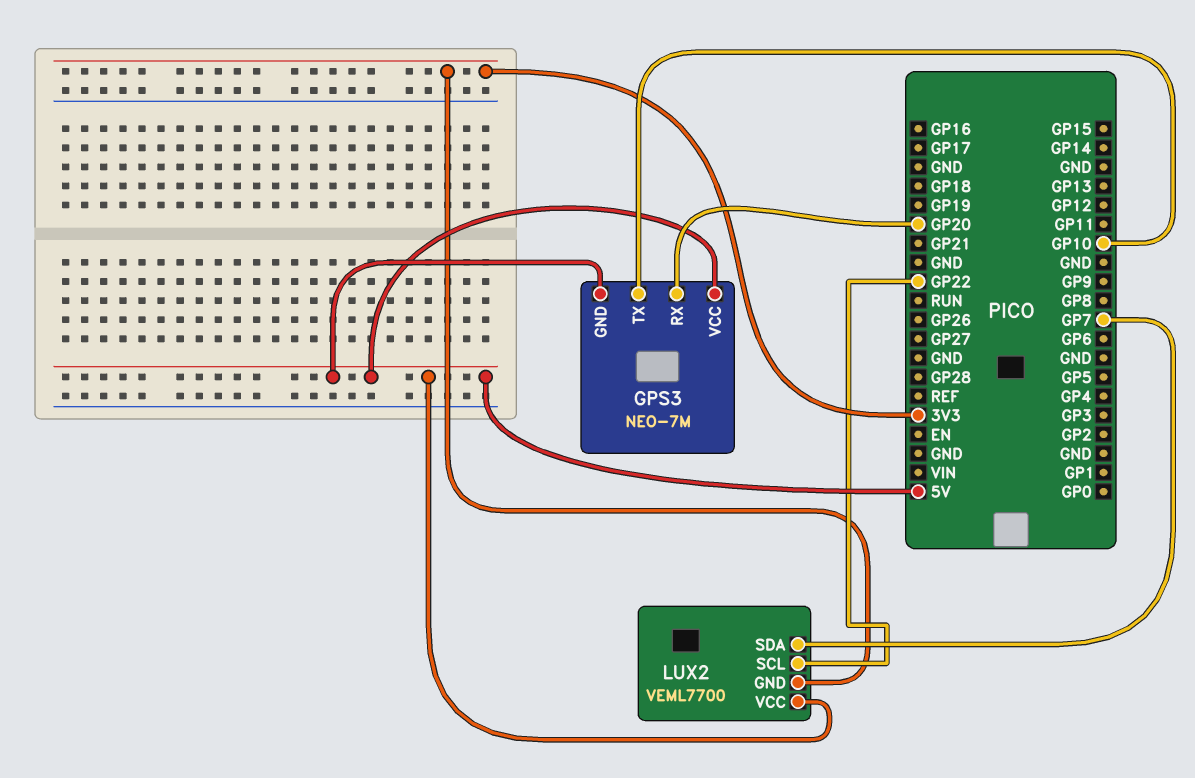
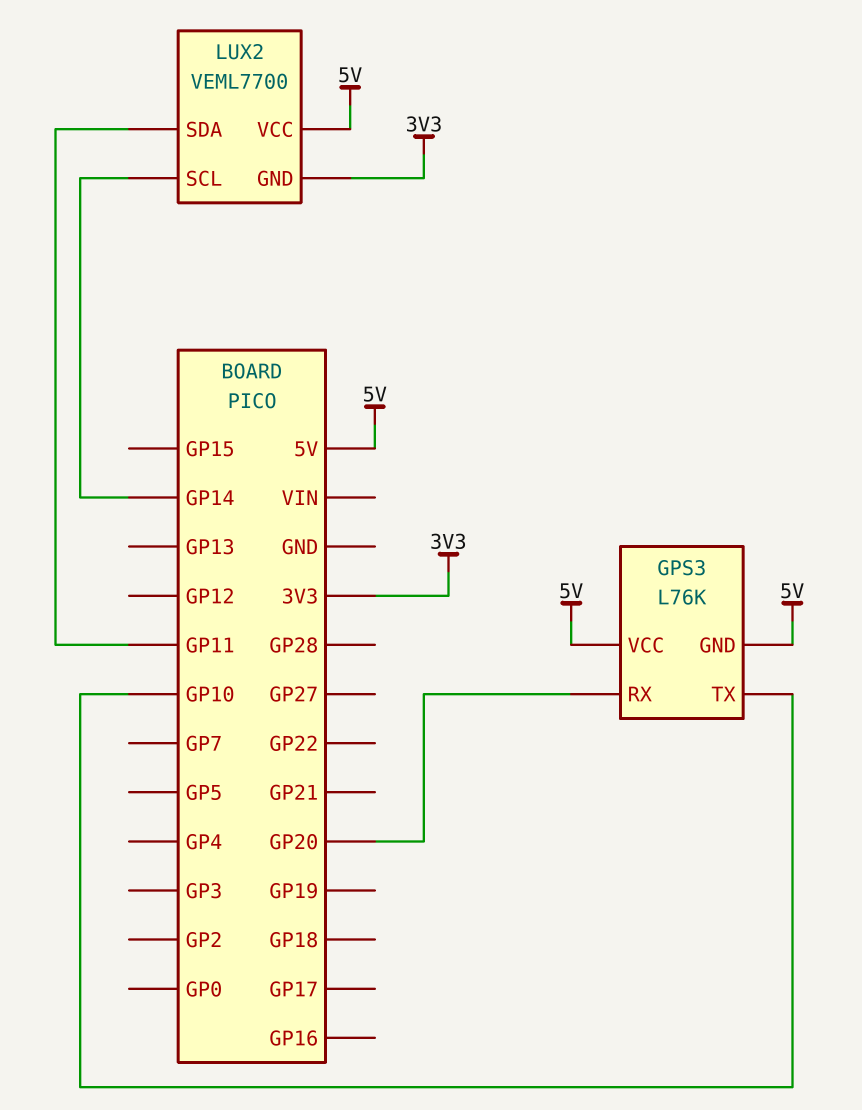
GPS3: NEO-7M -> L76K
LUX2 pin SCL: GP22 -> GP14
LUX2 pin SDA: GP7 -> GP11

